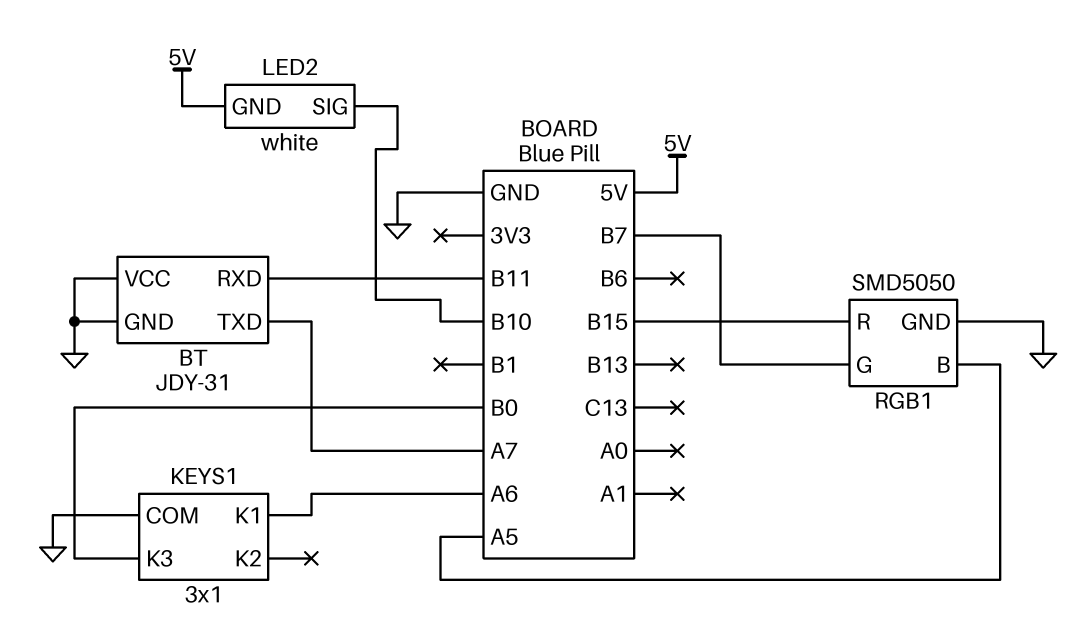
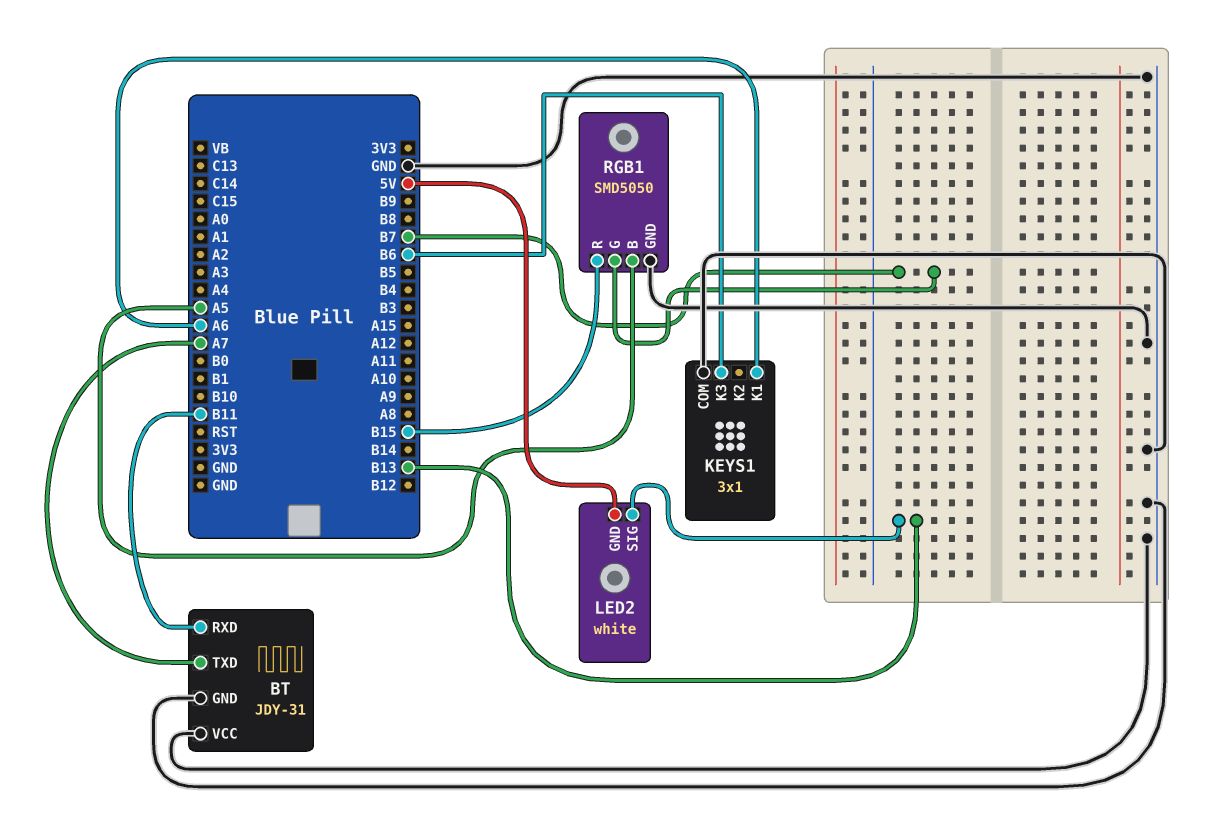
KEYS1 pin K3: B0 -> B6
LED2 pin SIG: B10 -> B13

